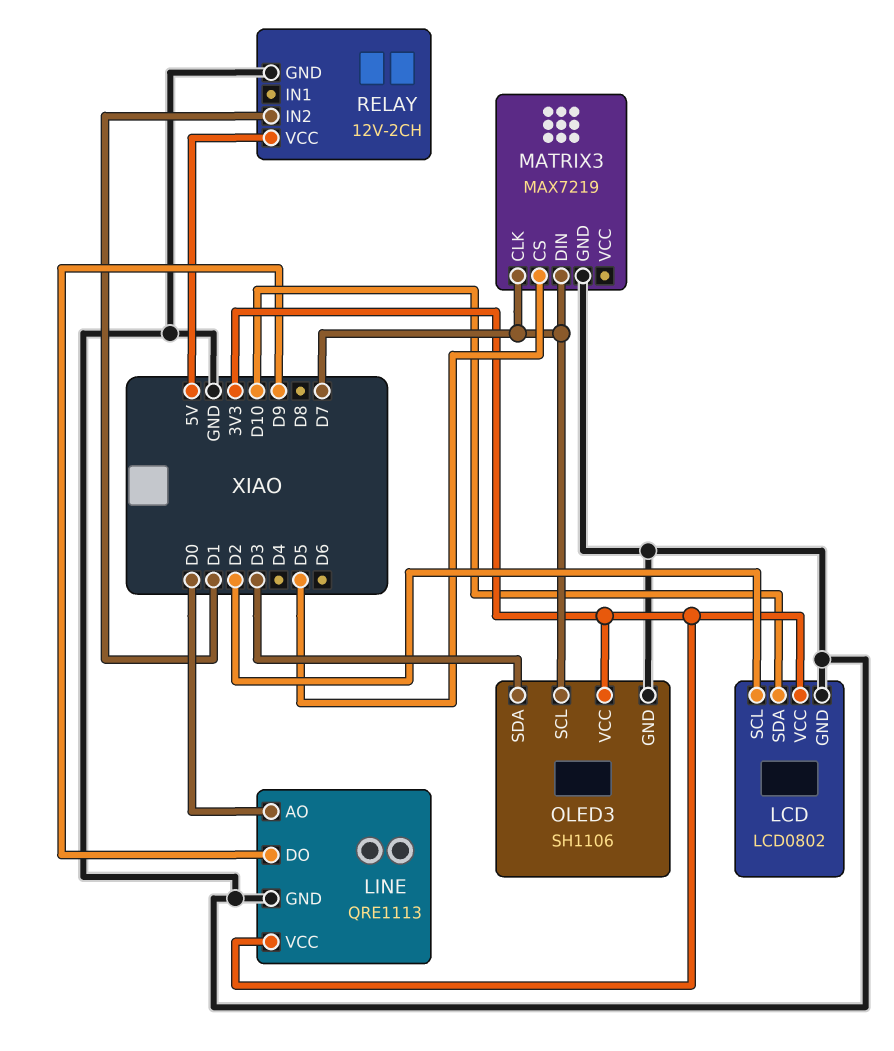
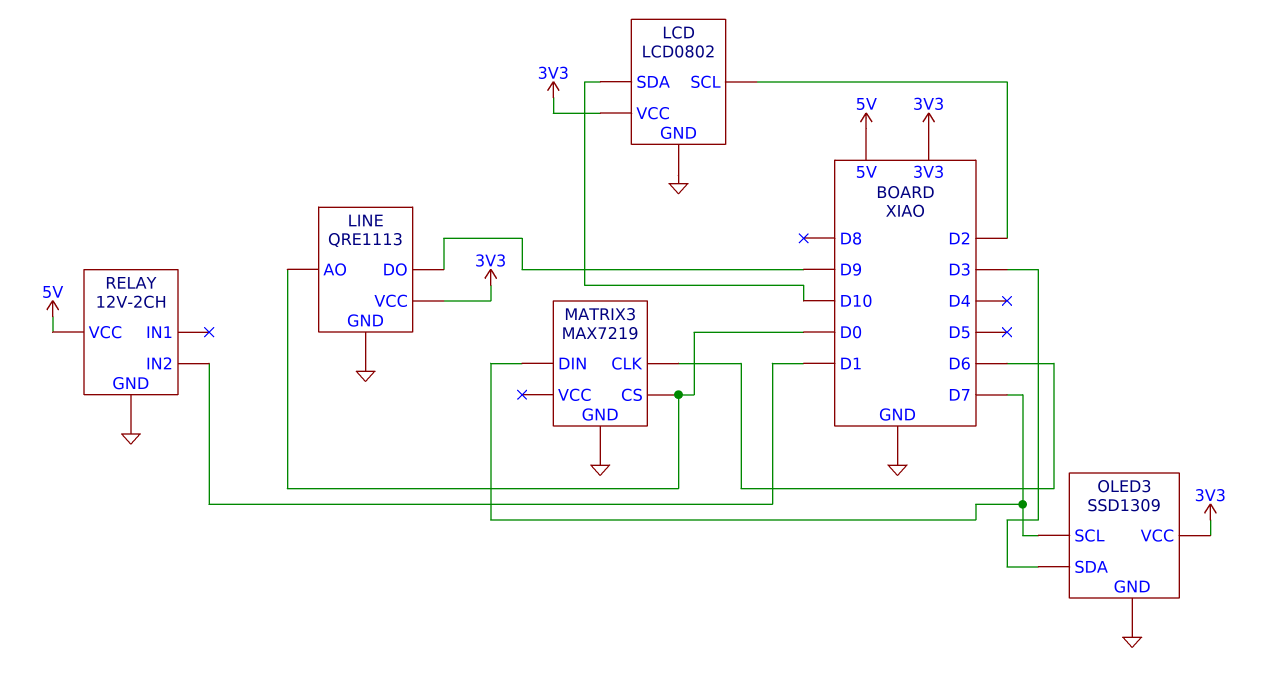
MATRIX3 pin CLK: D7 -> D6
MATRIX3 pin CS: D5 -> D0
OLED3: SH1106 -> SSD1309

